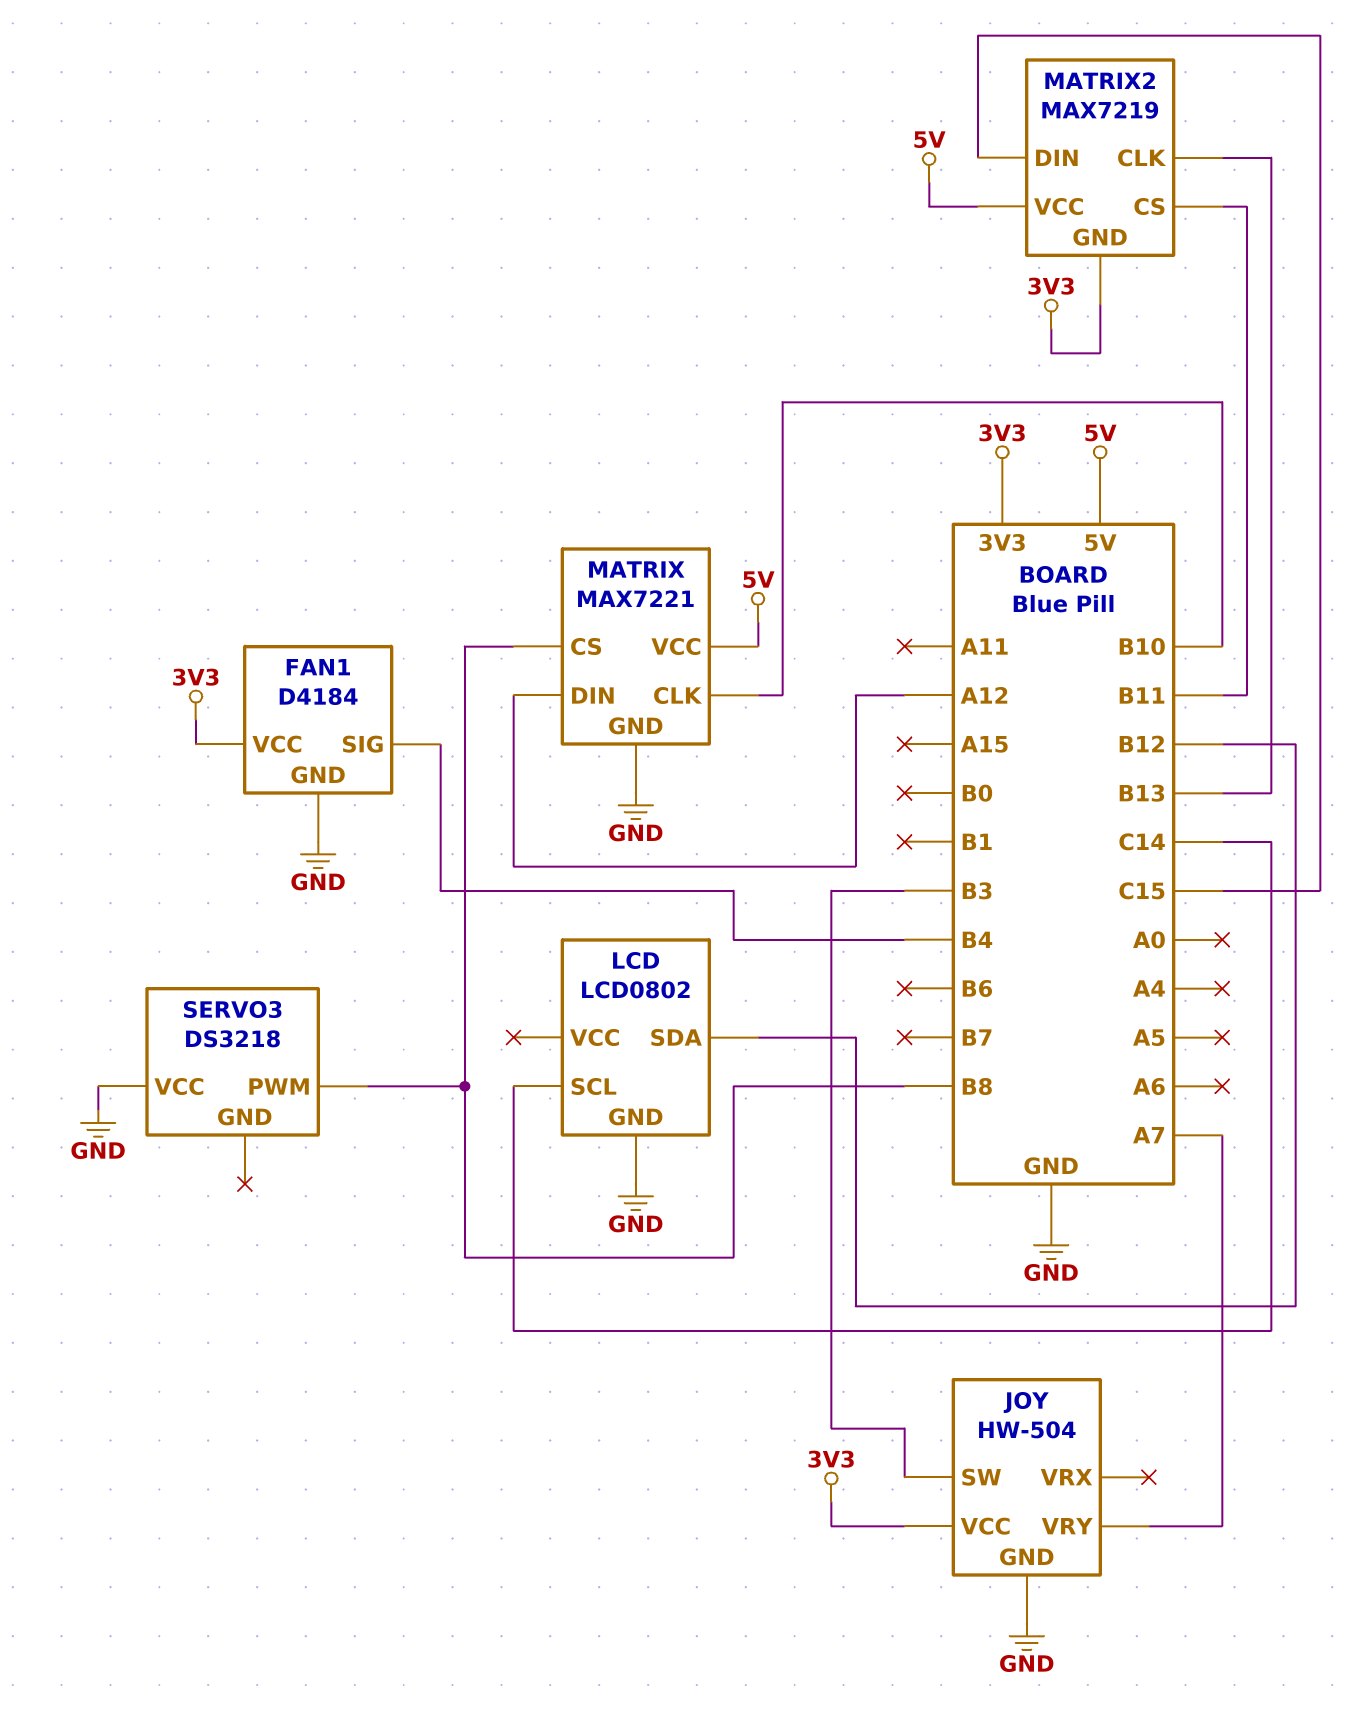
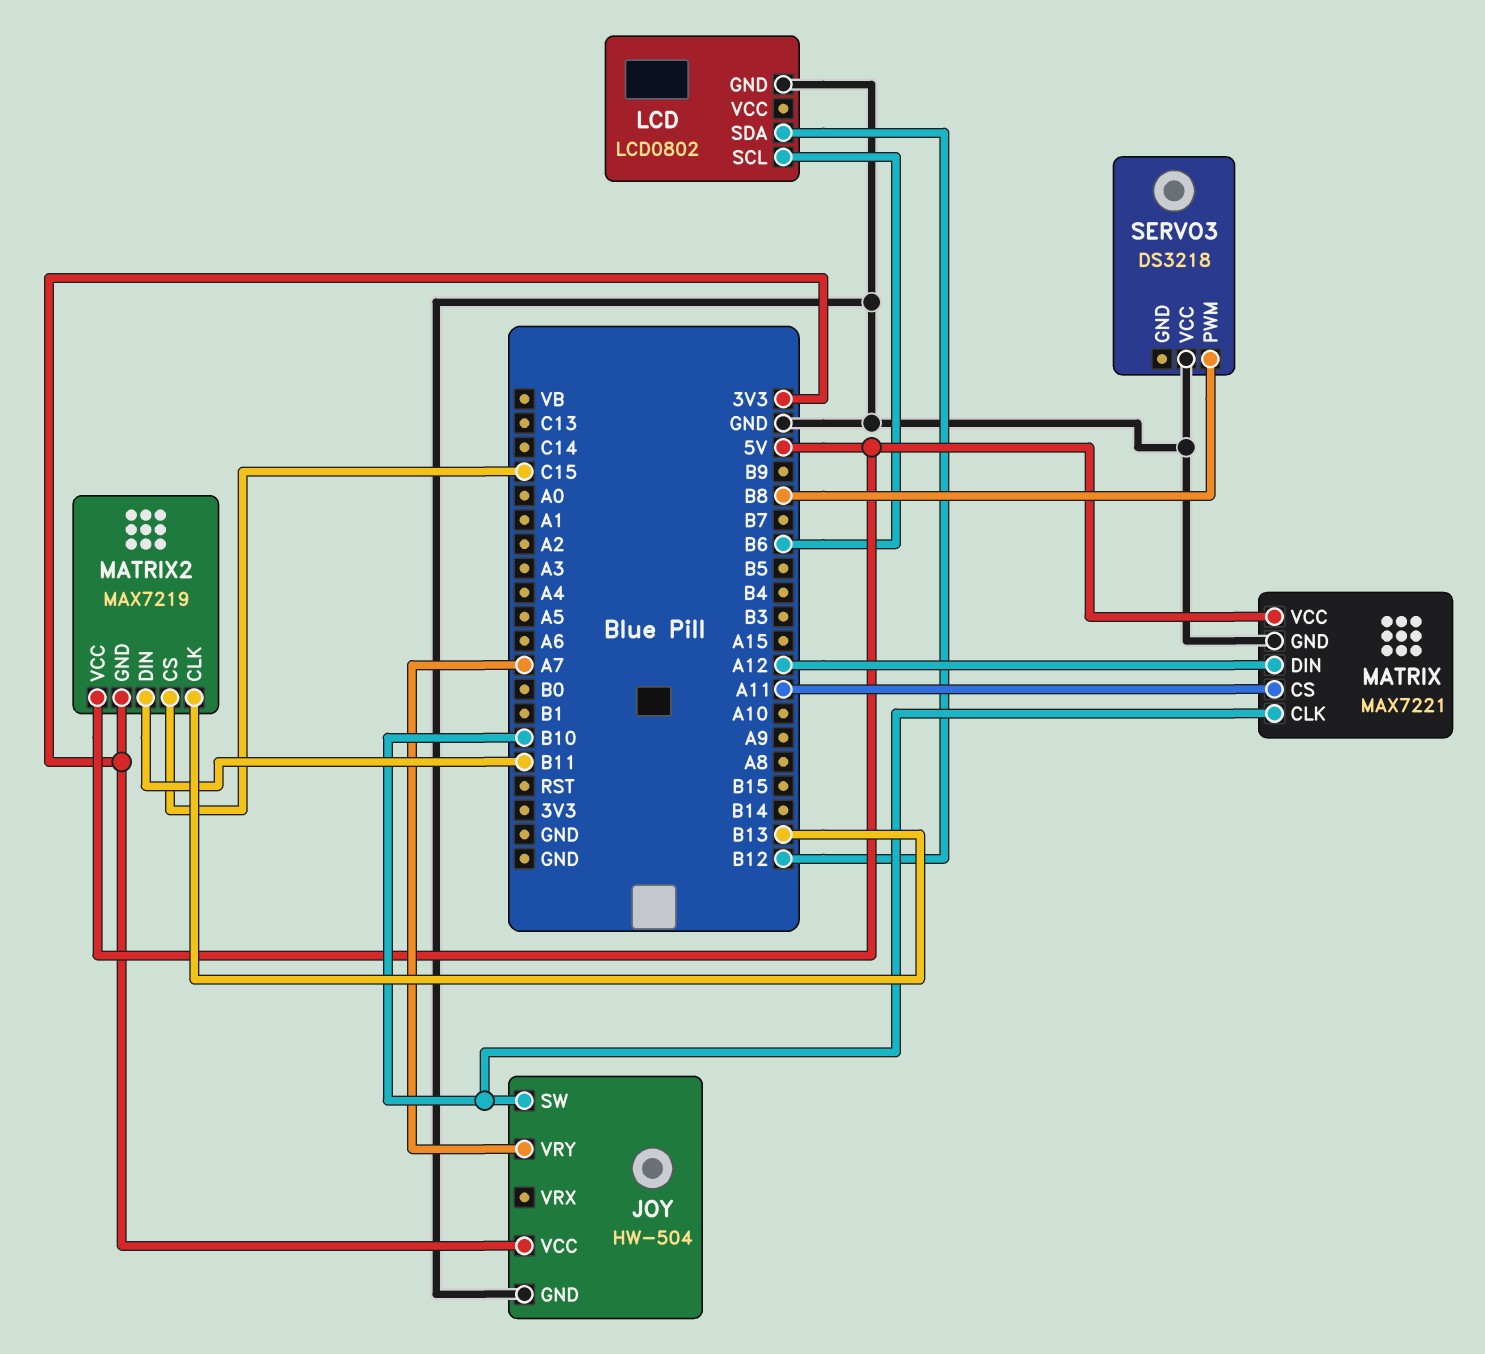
FAN1: D4184 -> none
FAN1 pin GND: GND -> none
FAN1 pin SIG: B4 -> none
FAN1 pin VCC: 3V3 -> none
JOY pin SW: B3 -> B10
LCD pin SCL: C14 -> B6
MATRIX pin CS: B8 -> A11
MATRIX2 pin CS: B11 -> C15
MATRIX2 pin DIN: C15 -> B11

